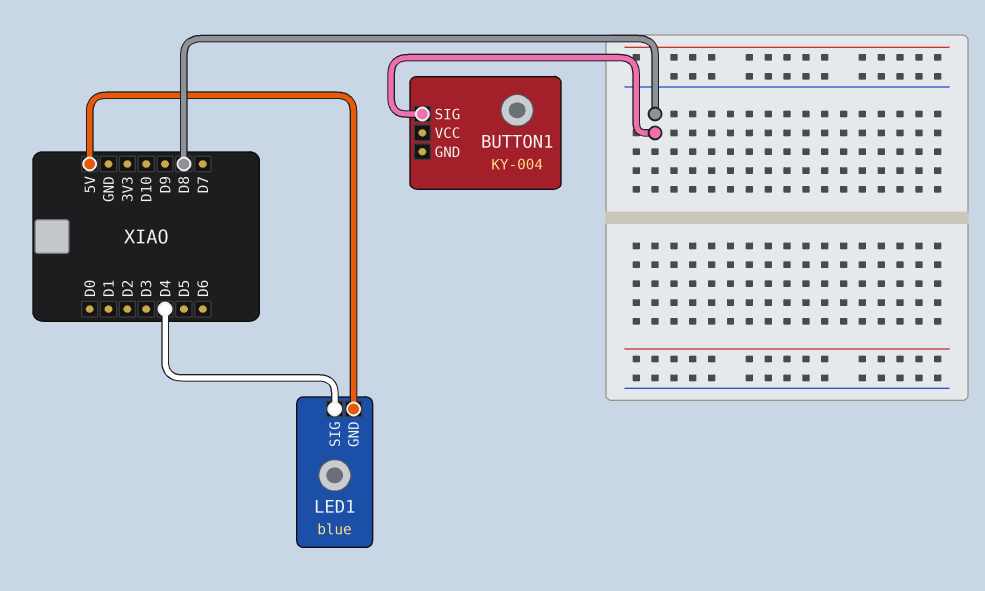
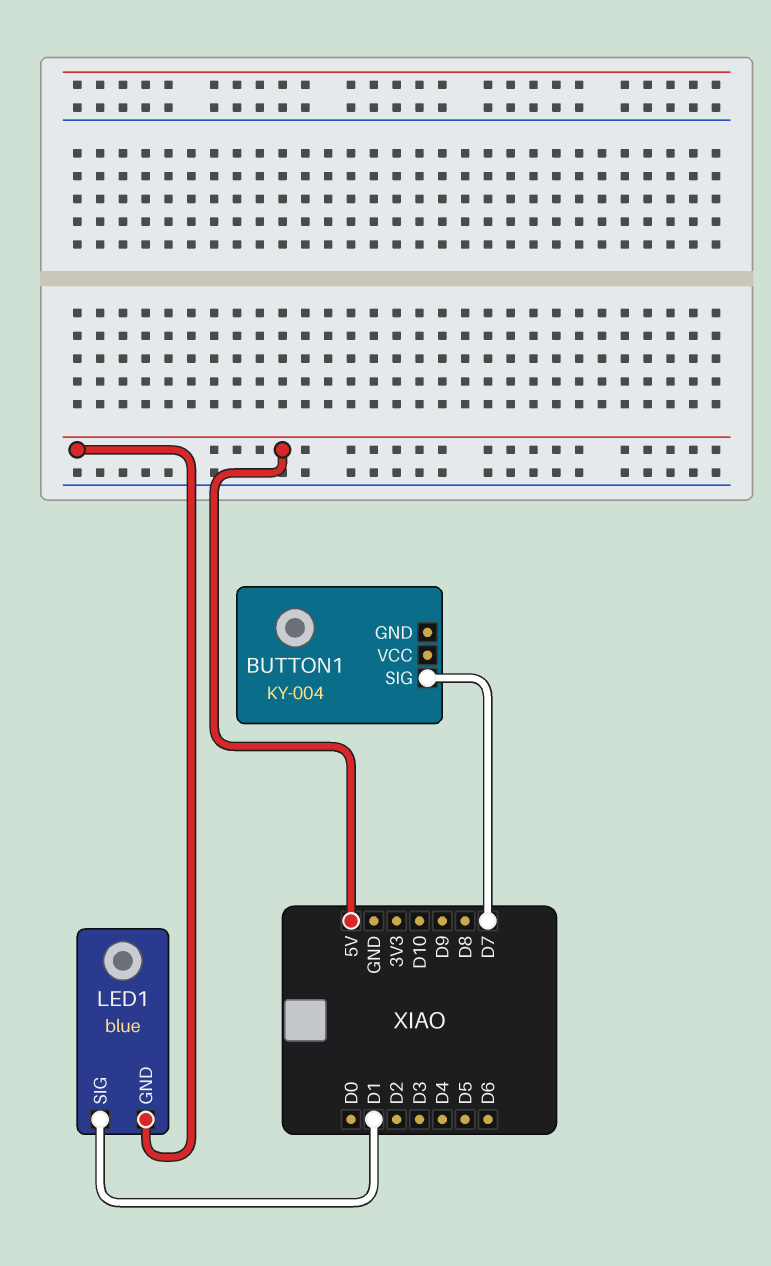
BUTTON1 pin SIG: D8 -> D7
LED1 pin SIG: D4 -> D1

